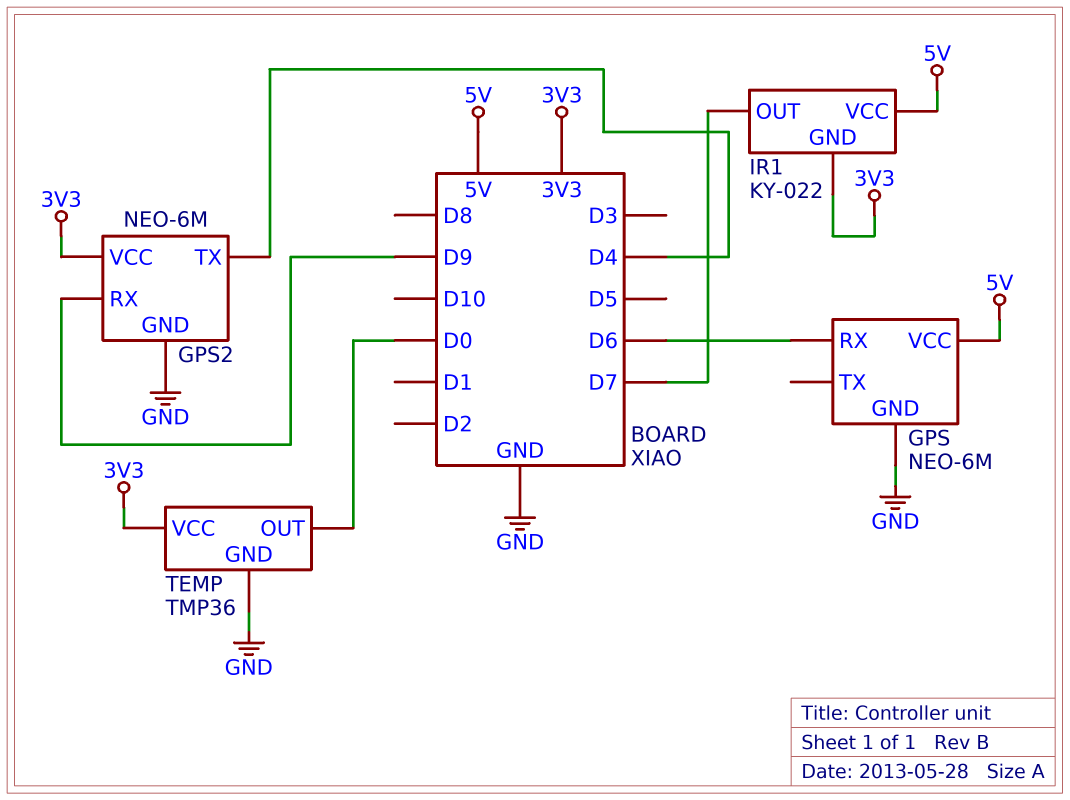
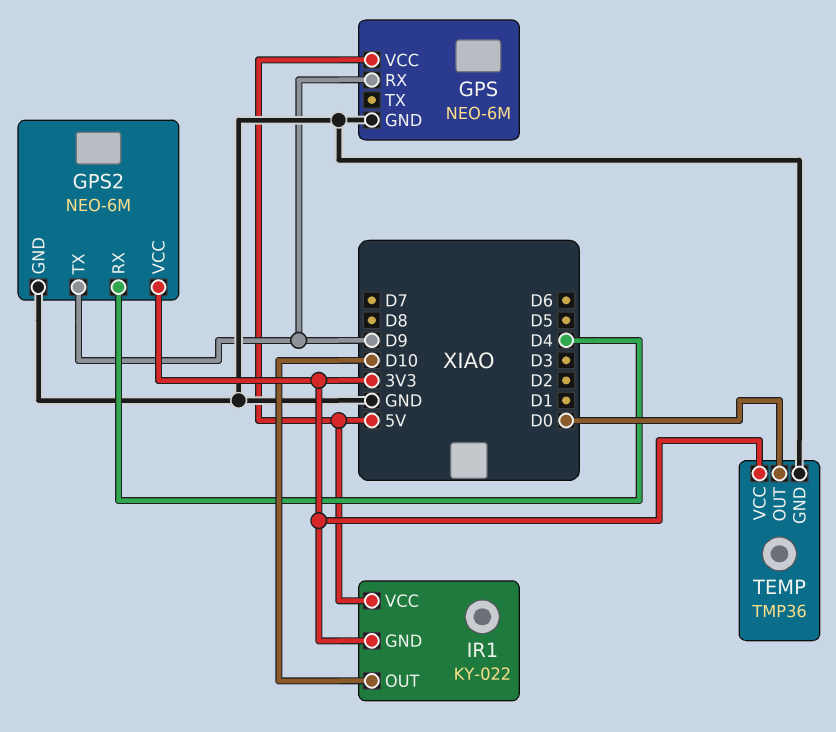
GPS pin RX: D6 -> D9
GPS2 pin RX: D9 -> D4
GPS2 pin TX: D4 -> D9
IR1 pin OUT: D7 -> D10

